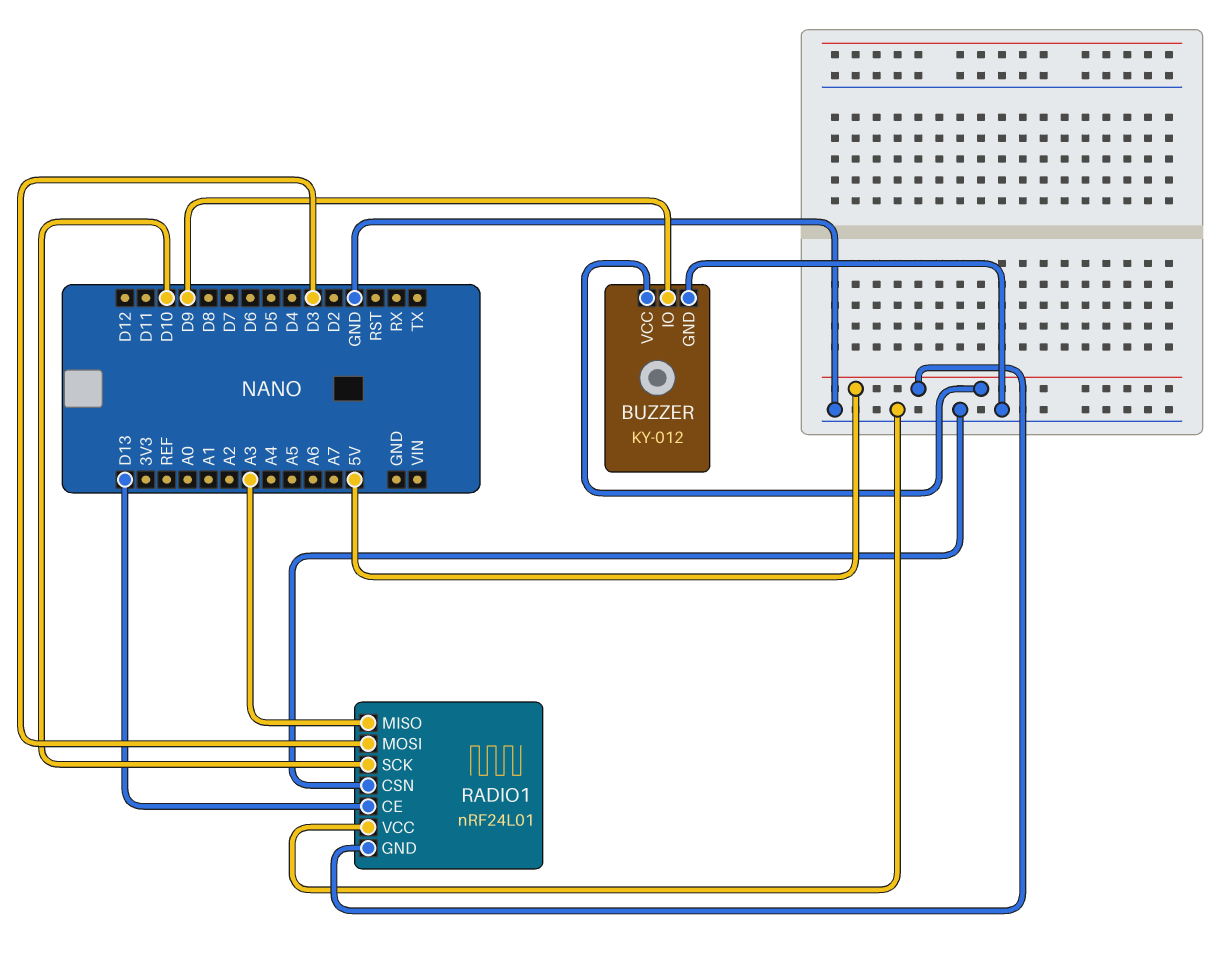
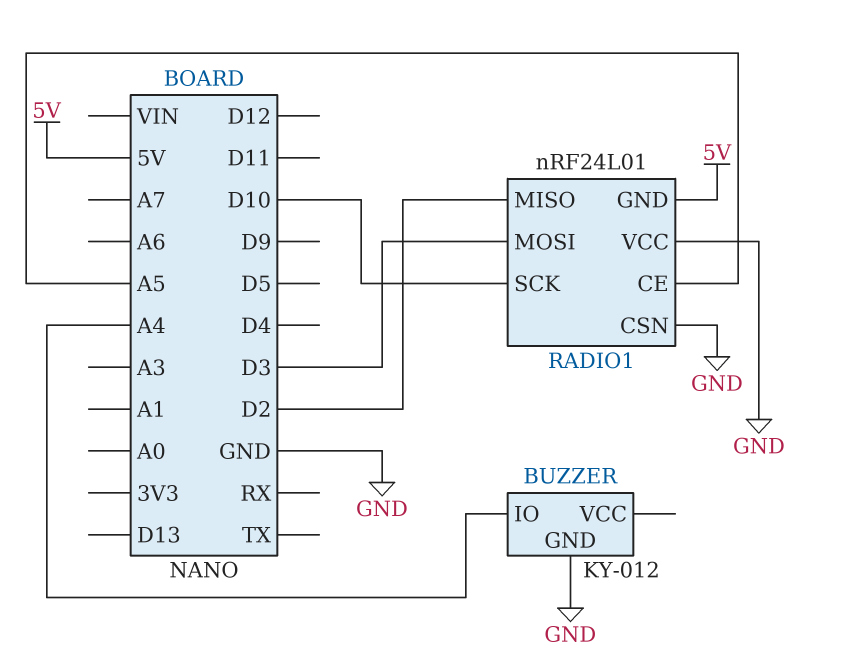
BUZZER pin IO: D9 -> A4
BUZZER pin VCC: 5V -> none
RADIO1 pin CE: D13 -> A5
RADIO1 pin MISO: A3 -> D2

